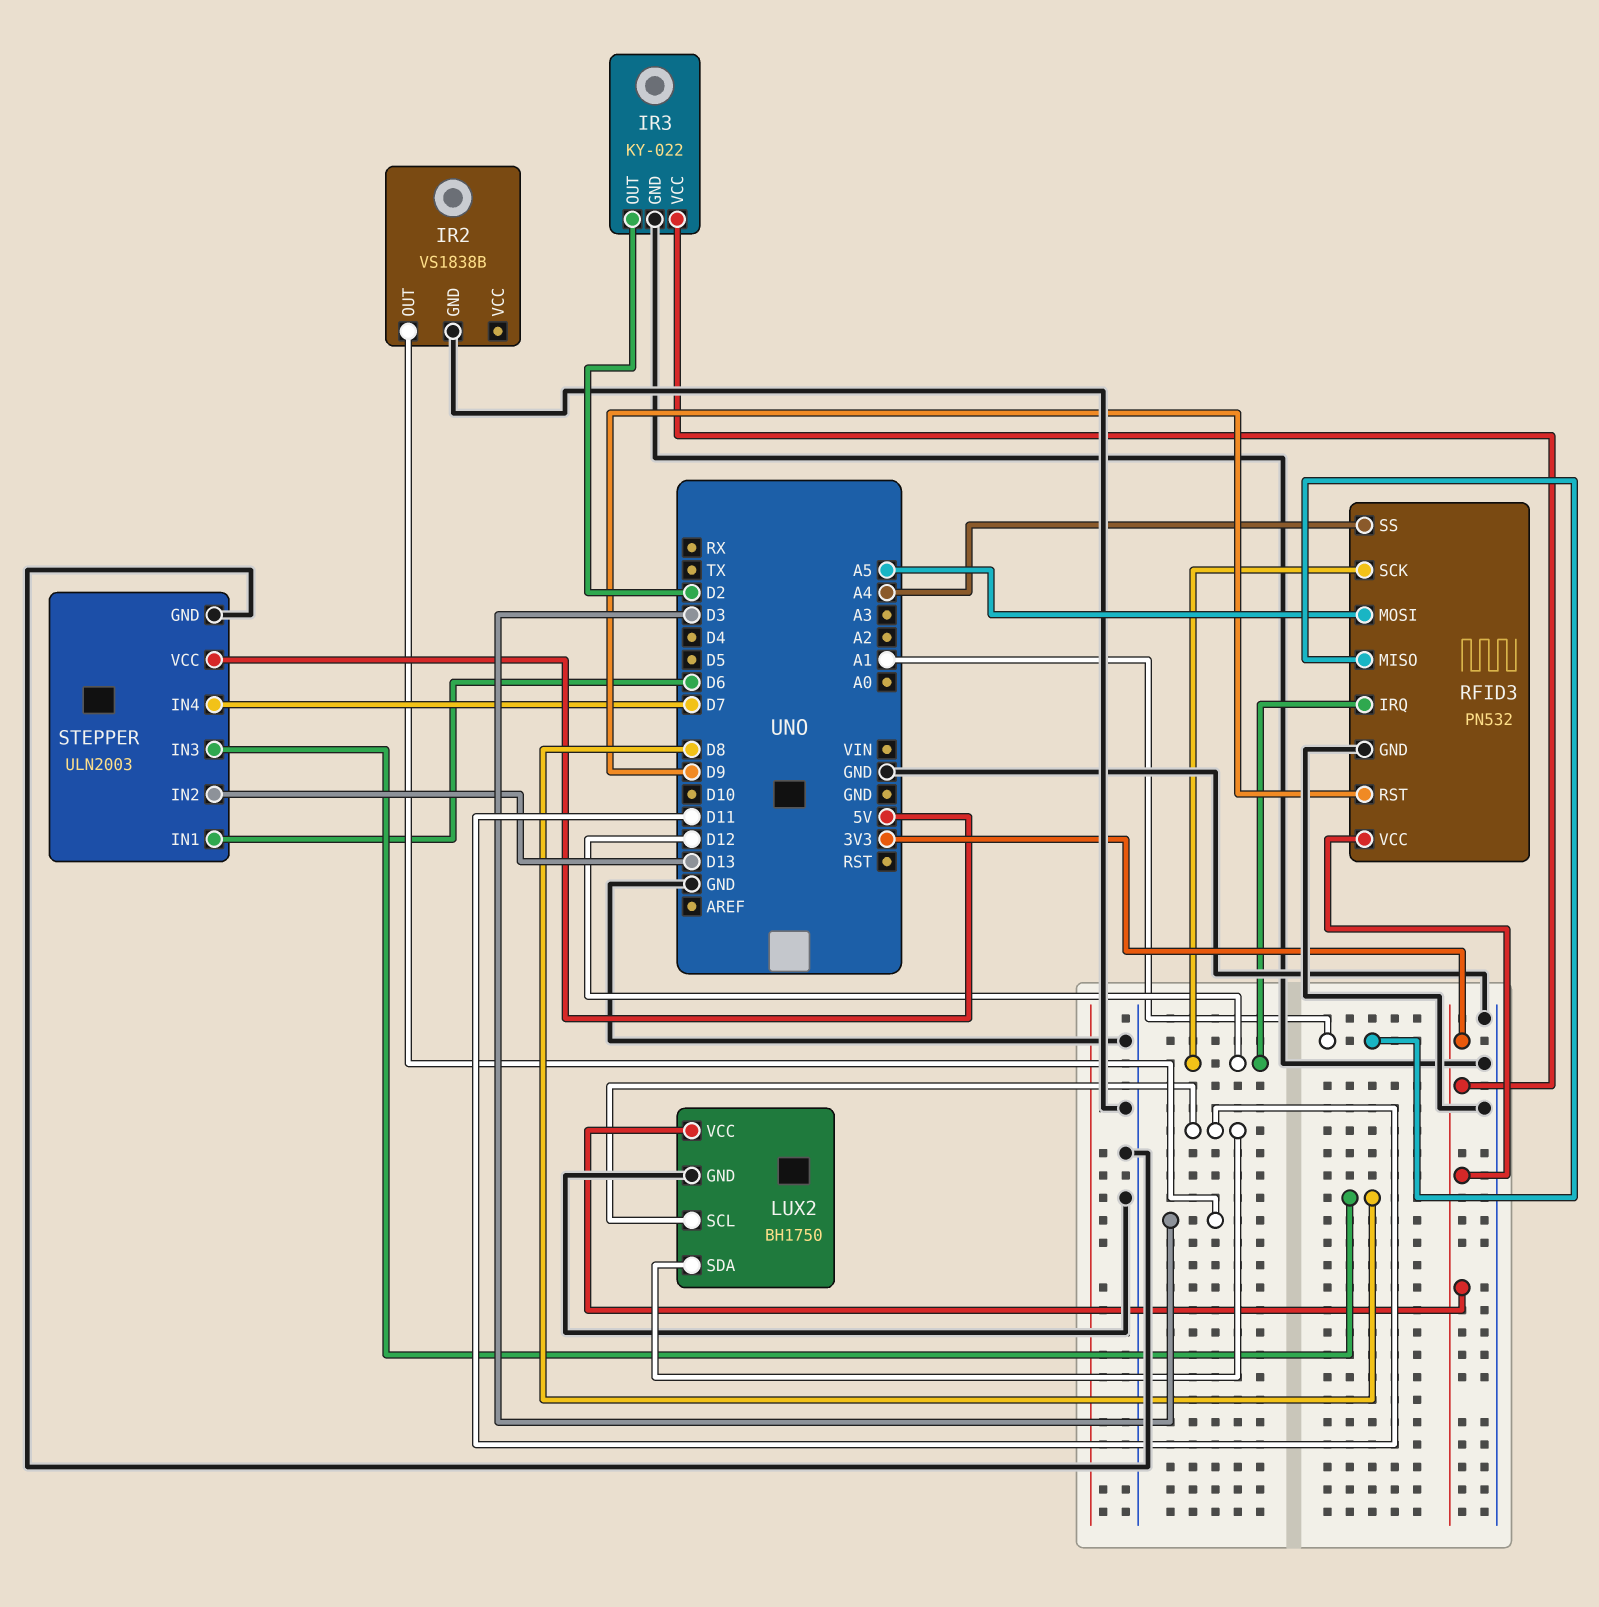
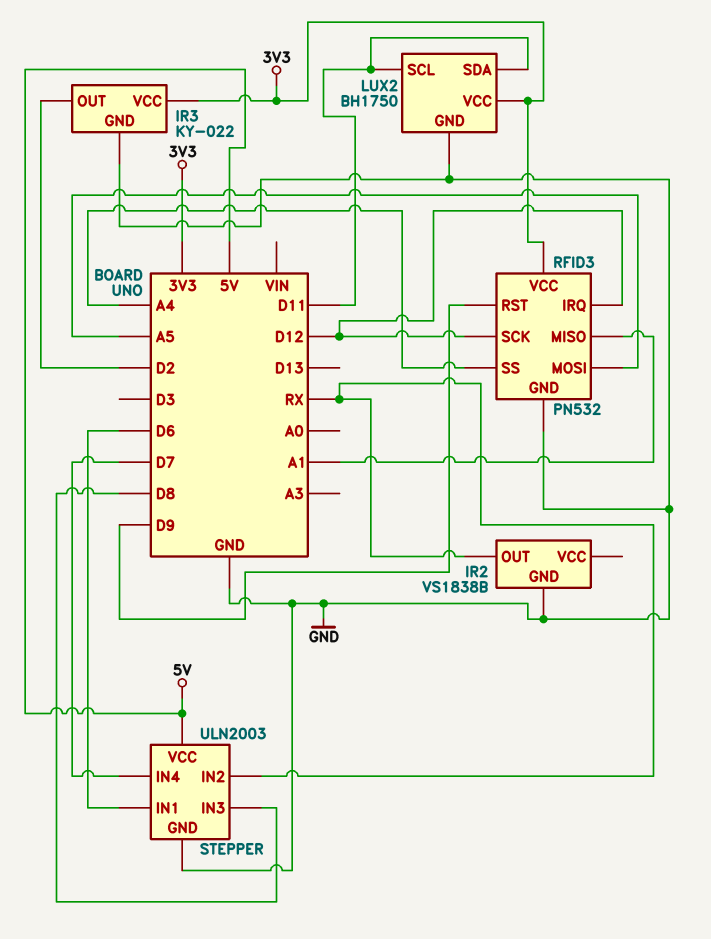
IR2 pin OUT: D3 -> RX
STEPPER pin IN2: D13 -> RX

